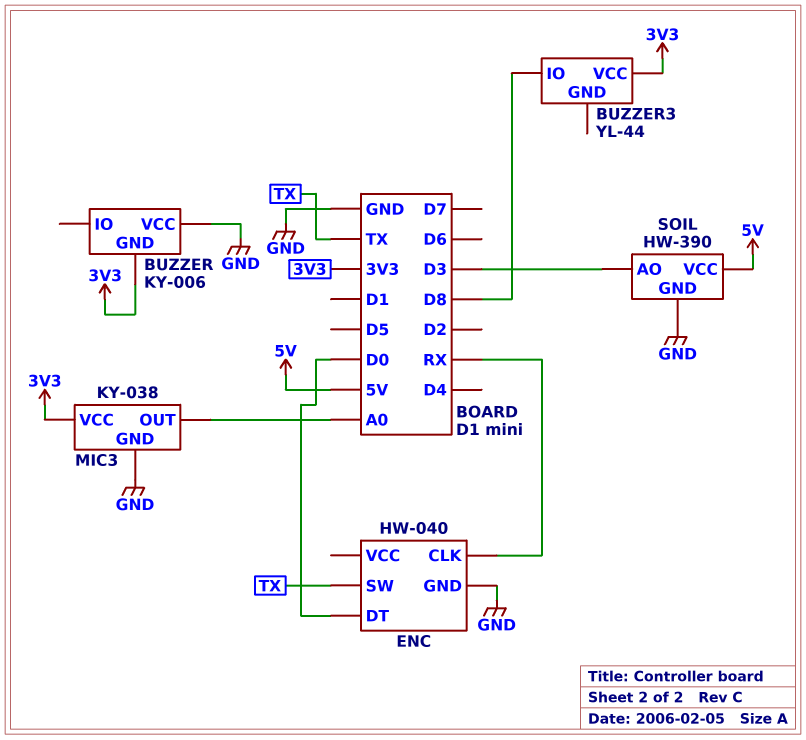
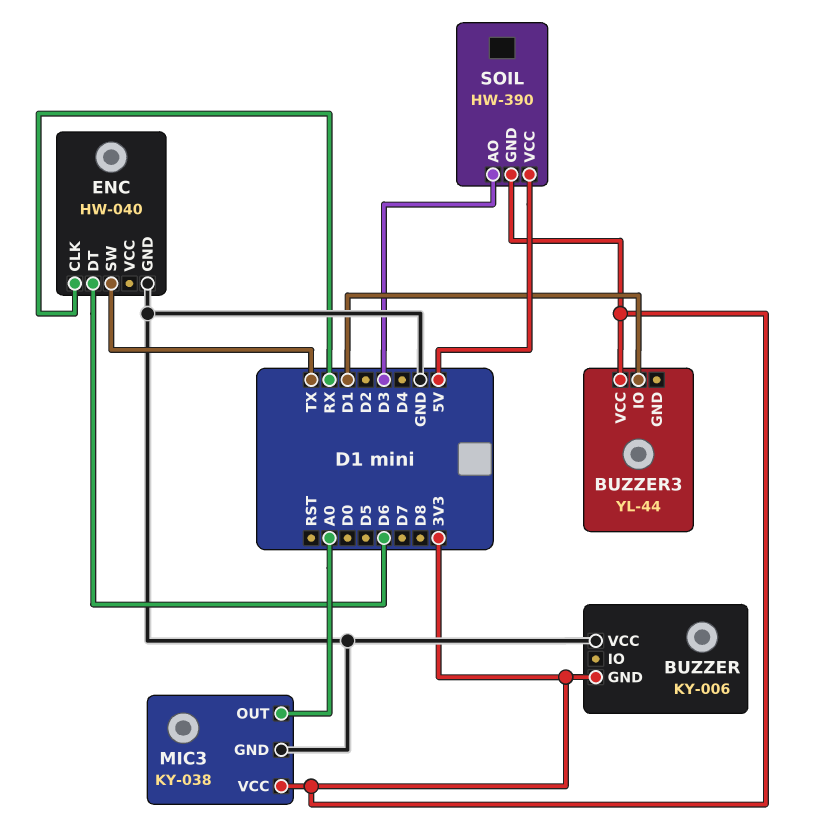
BUZZER3 pin IO: D8 -> D1
ENC pin DT: D0 -> D6
SOIL pin GND: GND -> 3V3

